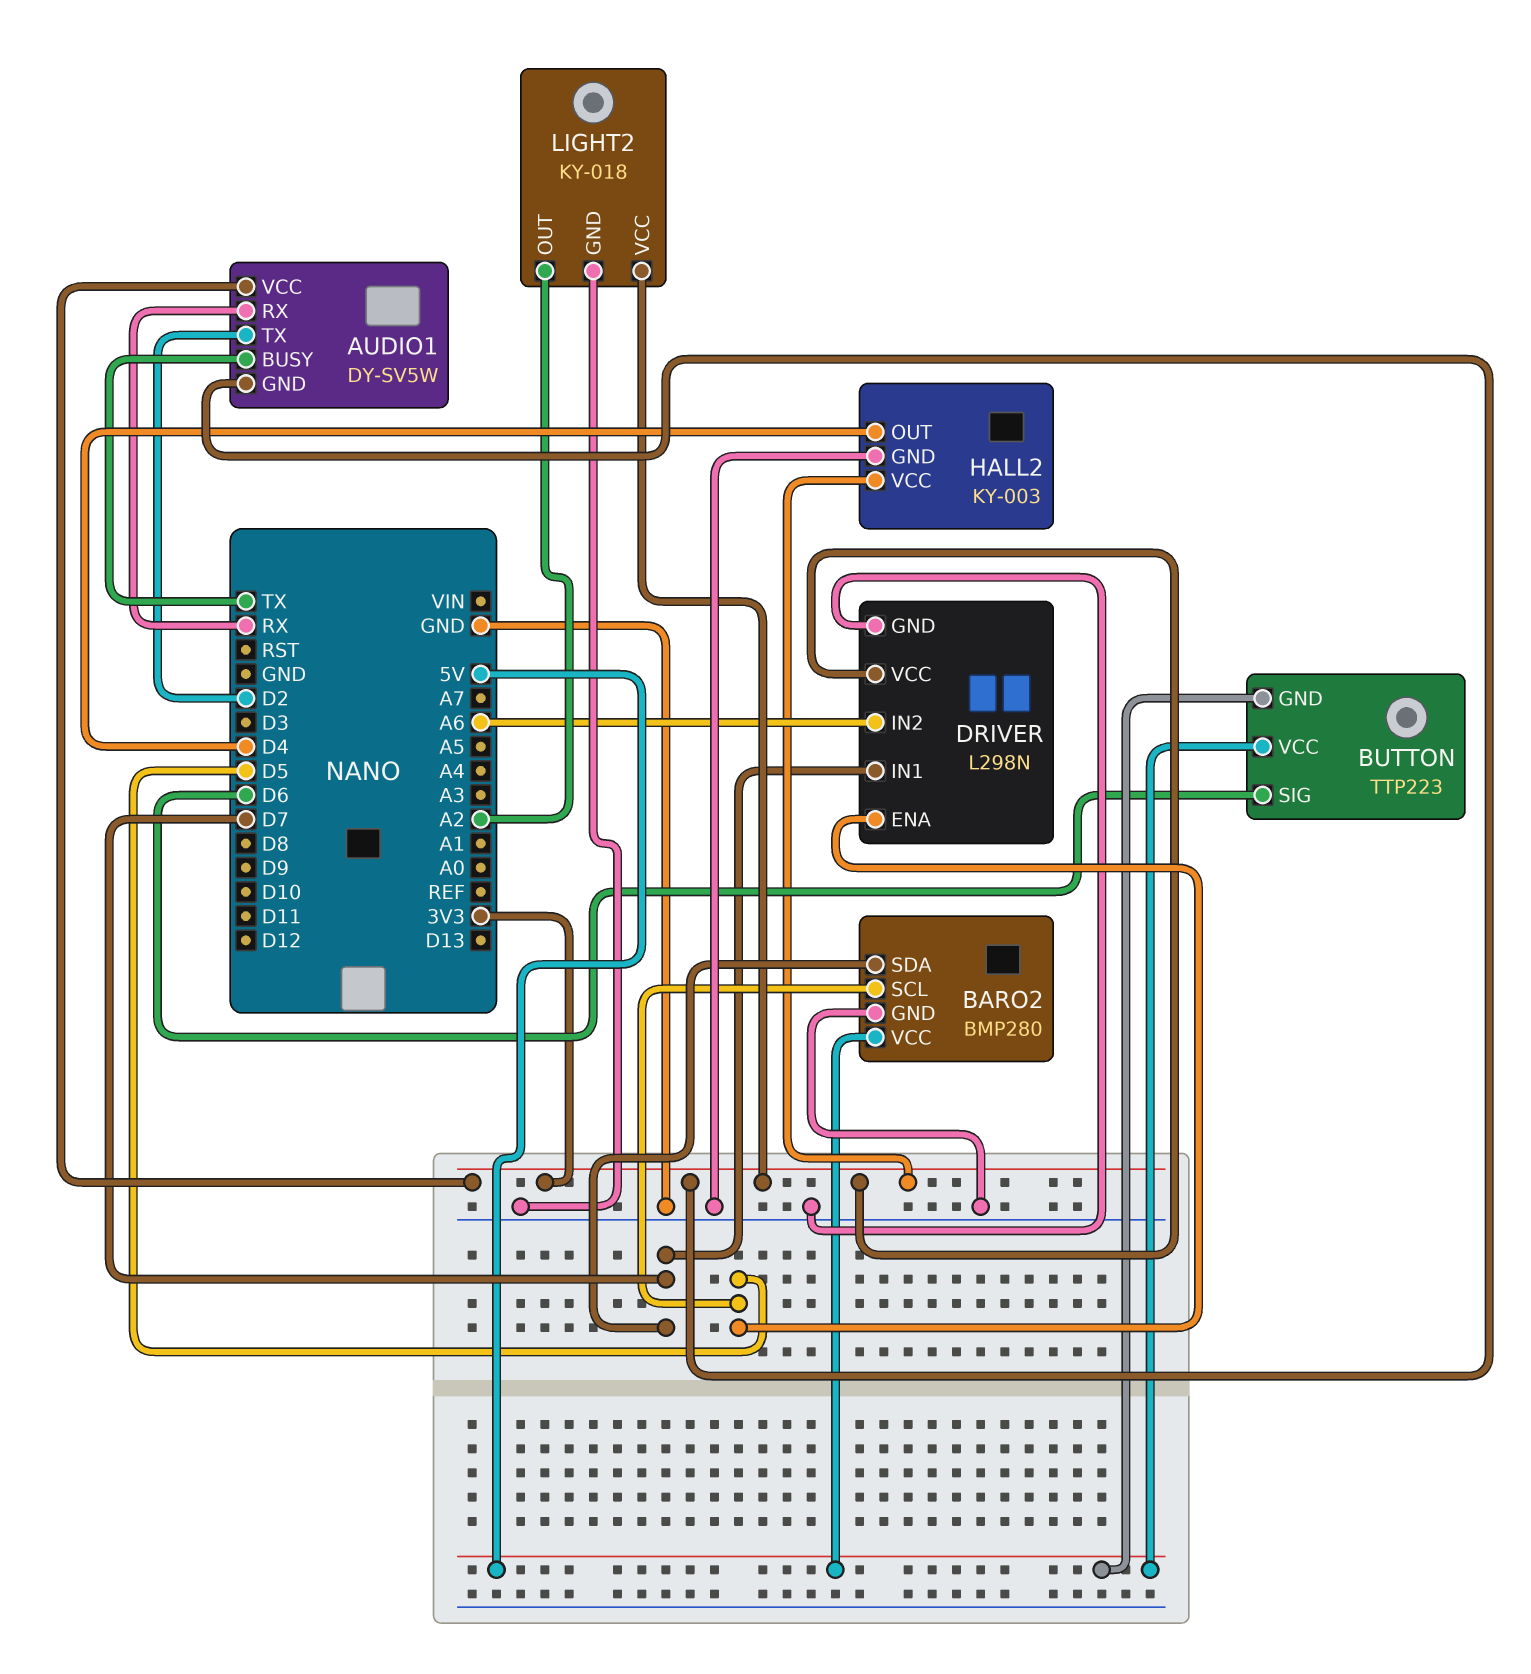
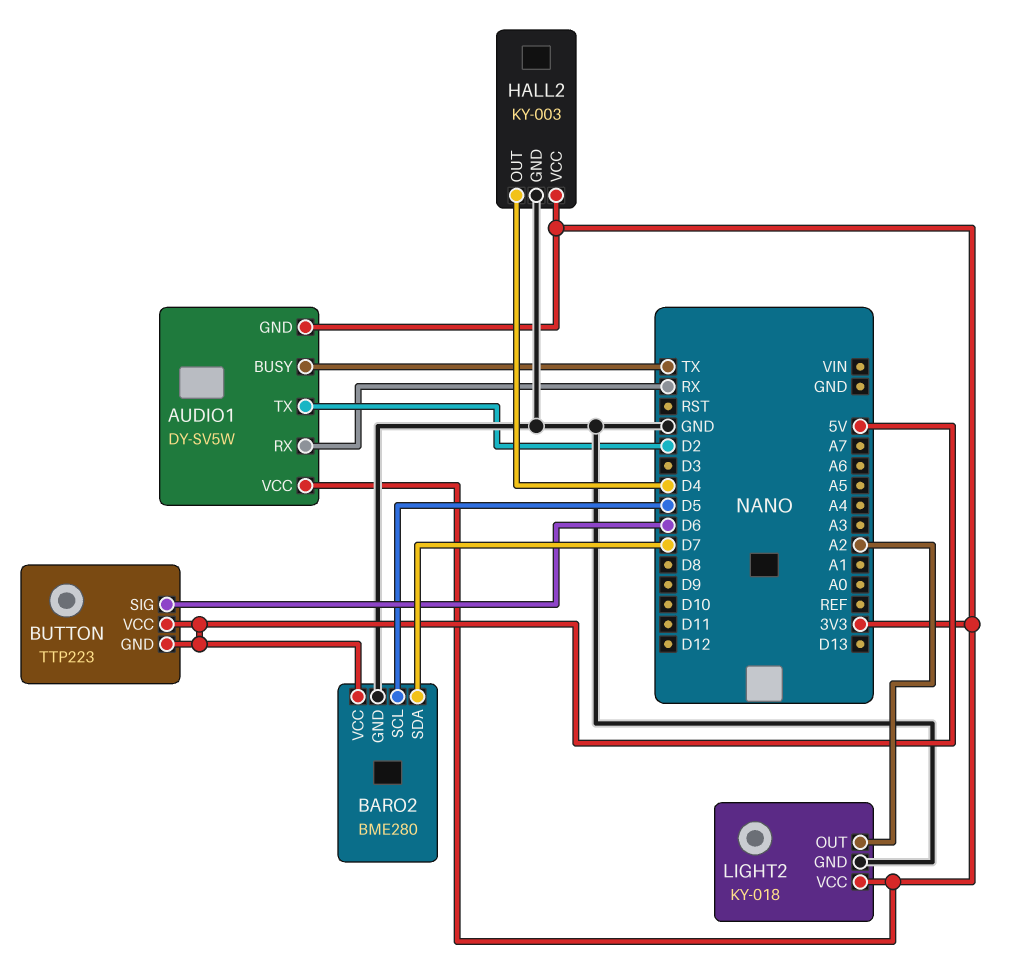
BARO2: BMP280 -> BME280
DRIVER: L298N -> none
DRIVER pin ENA: D5 -> none
DRIVER pin GND: GND -> none
DRIVER pin IN1: D7 -> none
DRIVER pin IN2: A6 -> none
DRIVER pin VCC: 3V3 -> none

